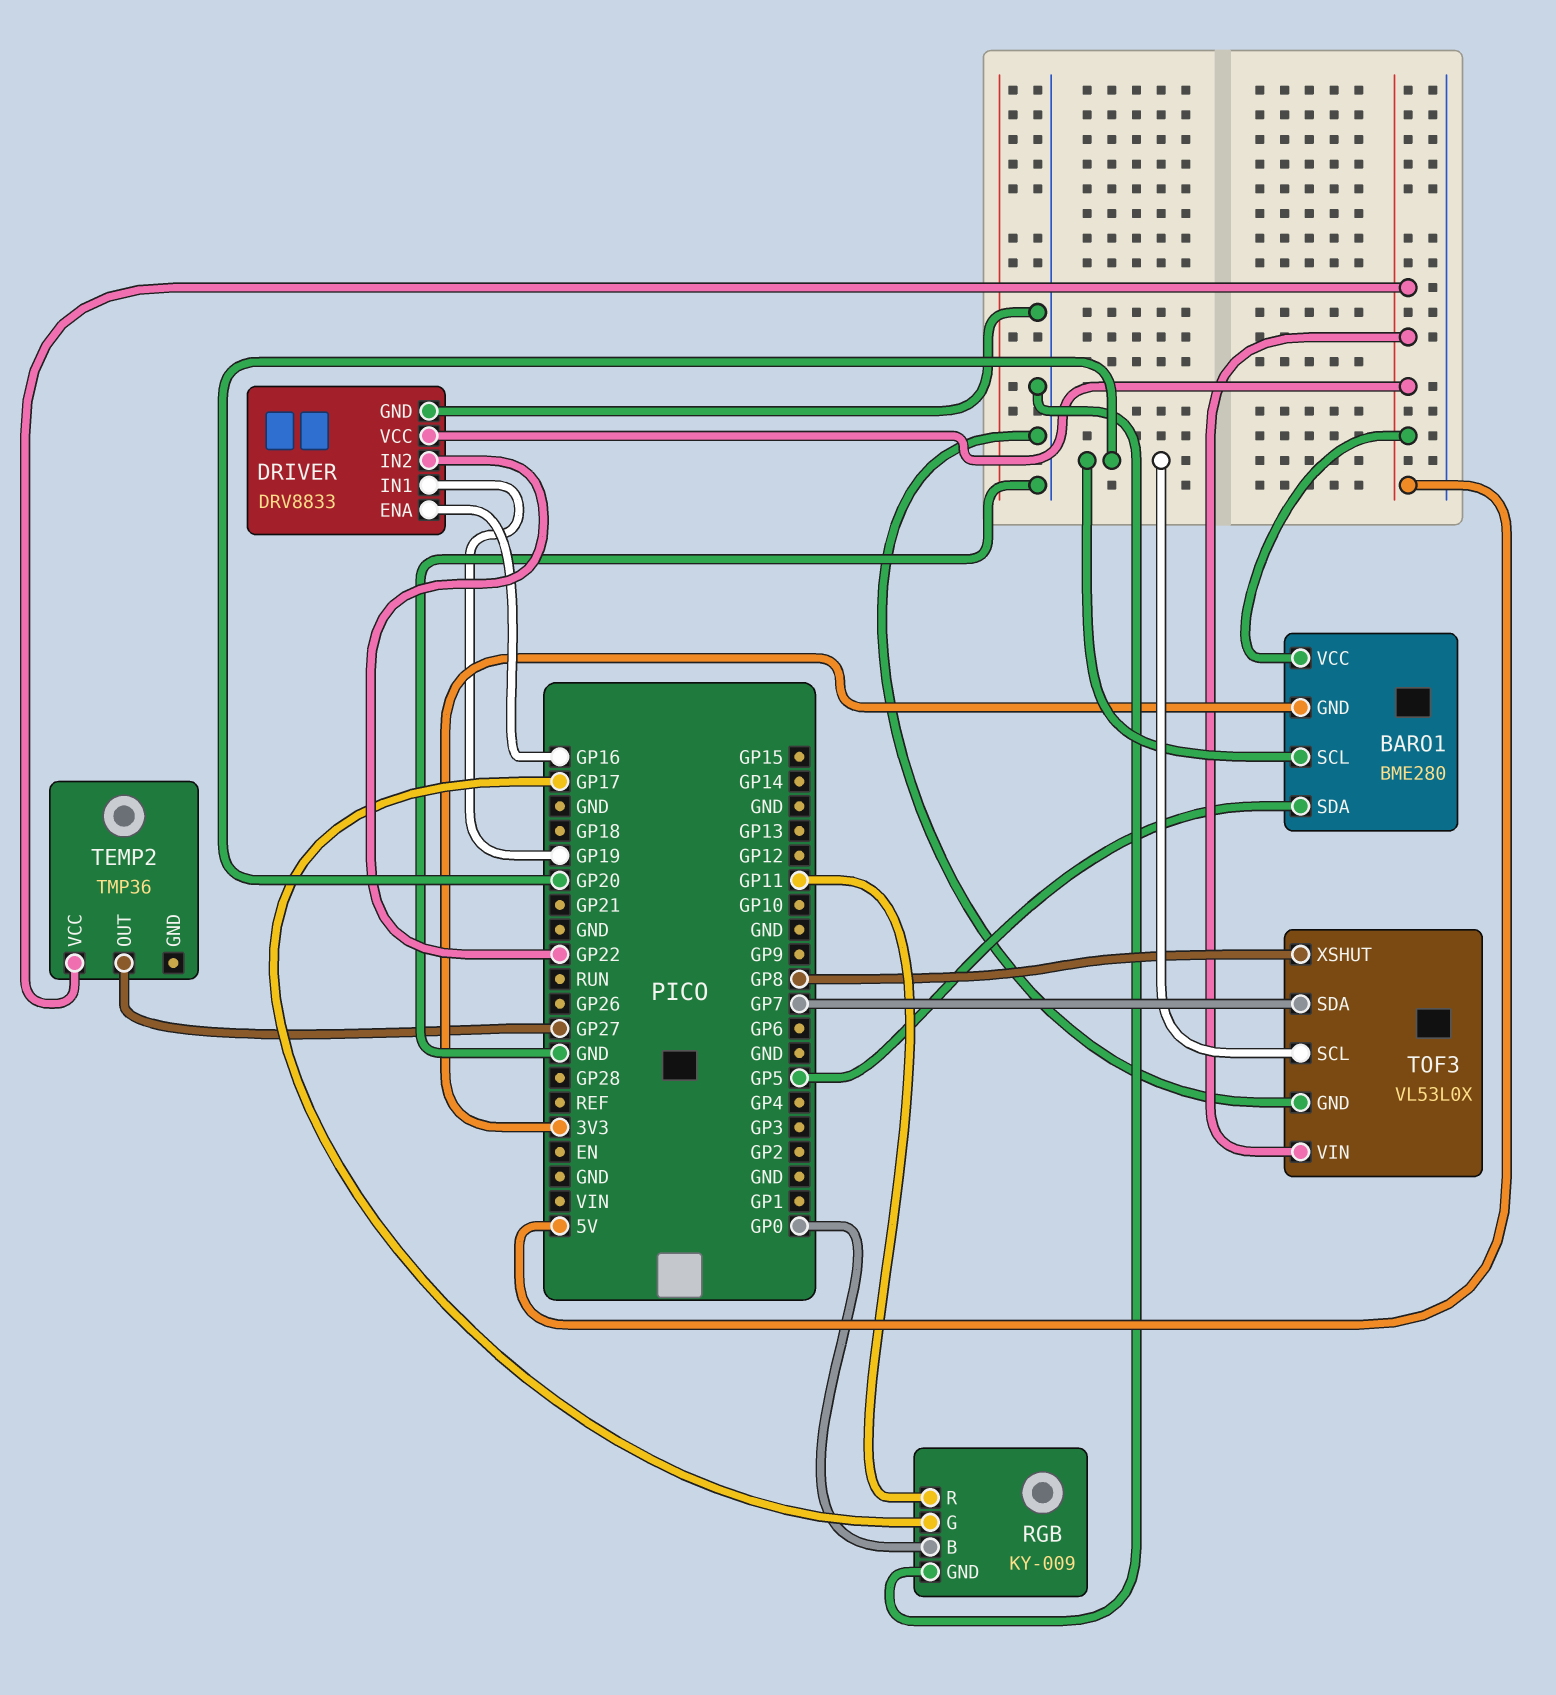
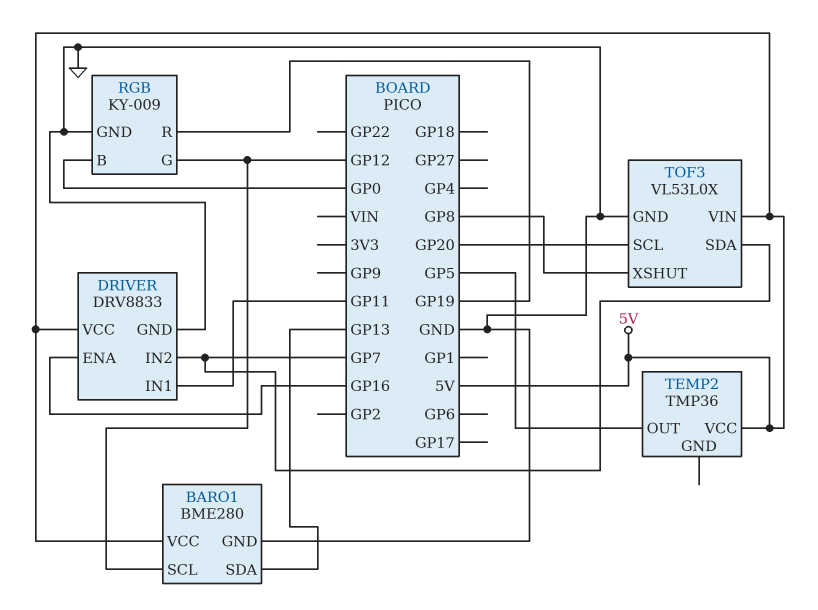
BARO1 pin GND: 3V3 -> GND
BARO1 pin SCL: GP20 -> GP12
BARO1 pin SDA: GP5 -> GP13
DRIVER pin IN1: GP19 -> GP11
DRIVER pin IN2: GP22 -> GP7
RGB pin G: GP17 -> GP12
RGB pin R: GP11 -> GP19
TEMP2 pin OUT: GP27 -> GP5

